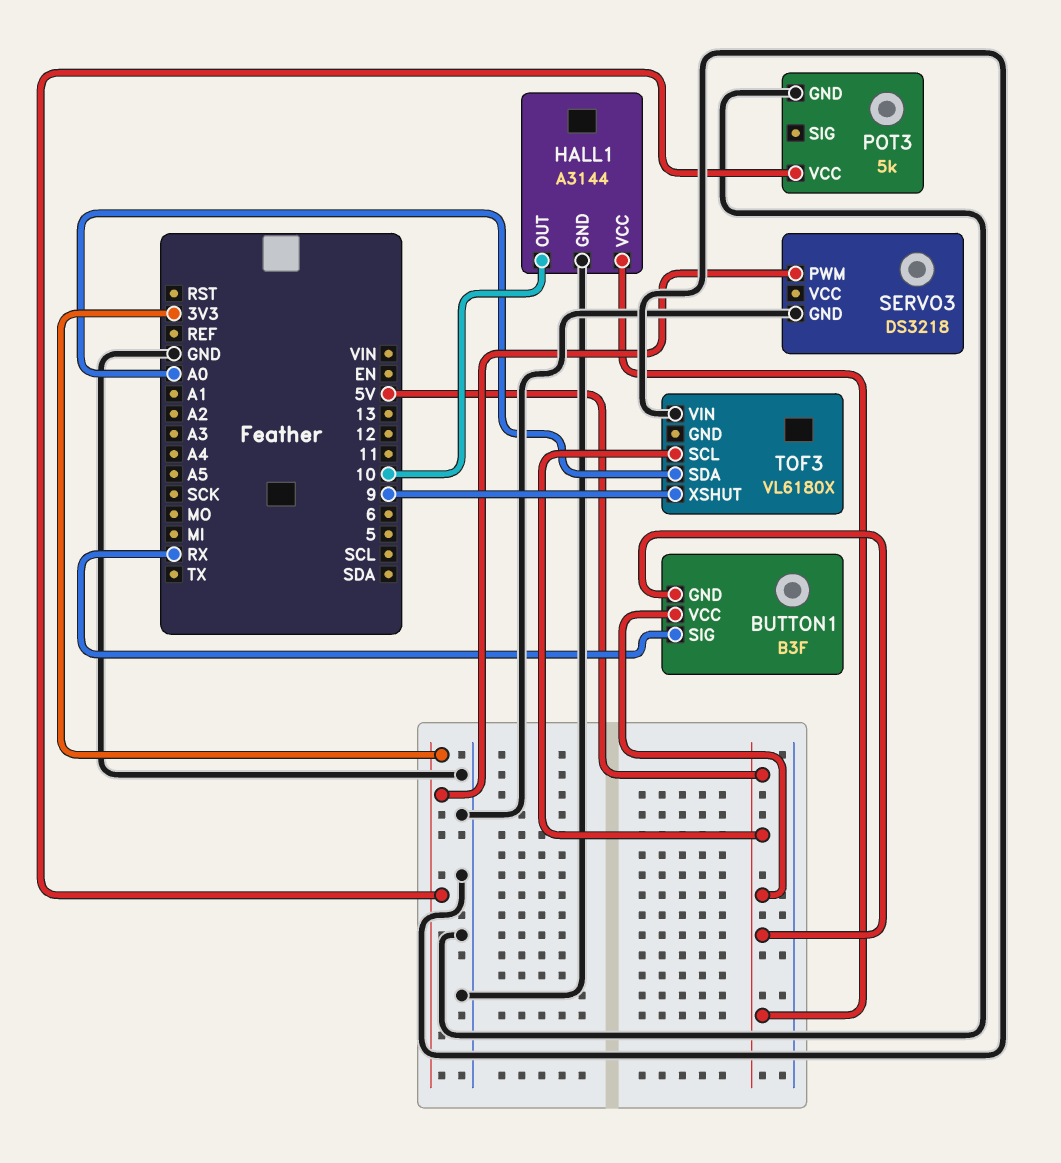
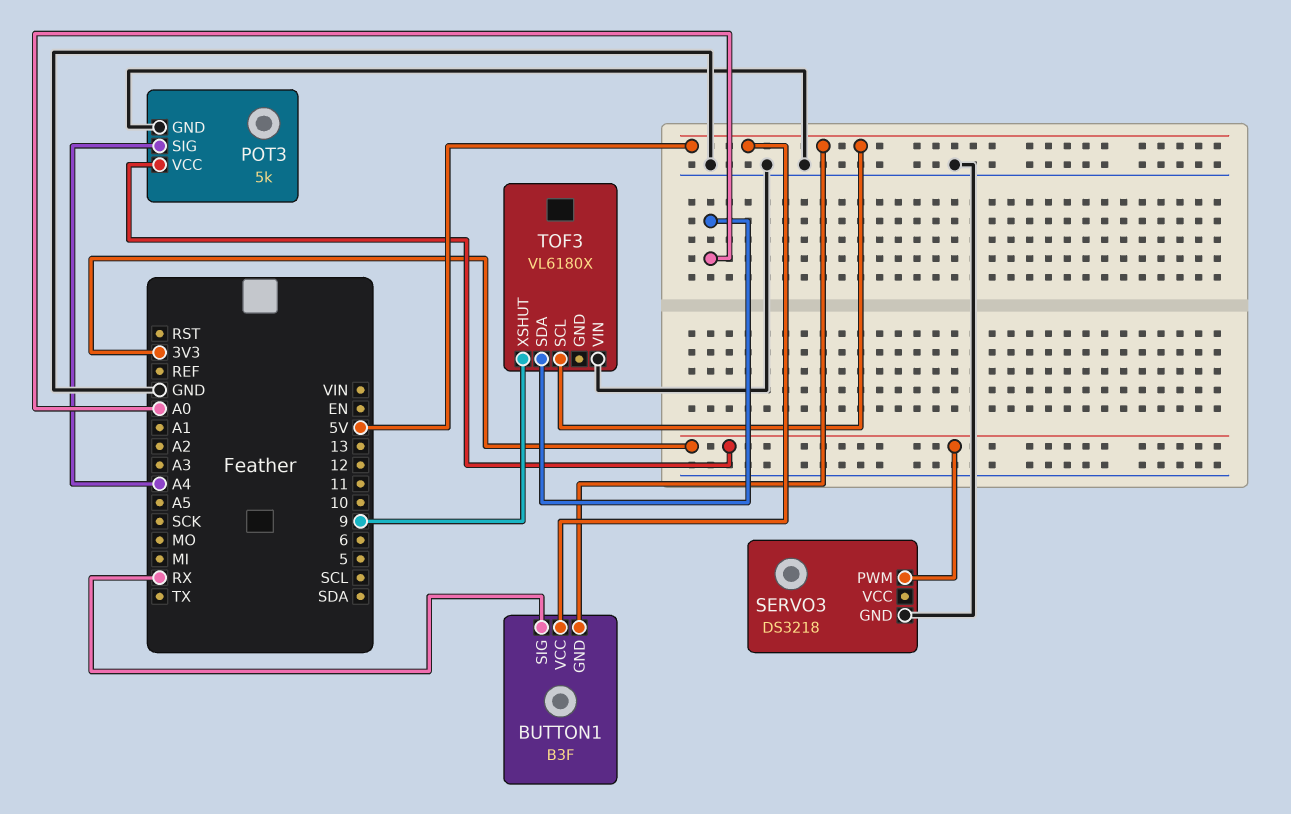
HALL1: A3144 -> none
HALL1 pin GND: GND -> none
HALL1 pin OUT: 10 -> none
HALL1 pin VCC: 5V -> none
POT3 pin SIG: none -> A4

